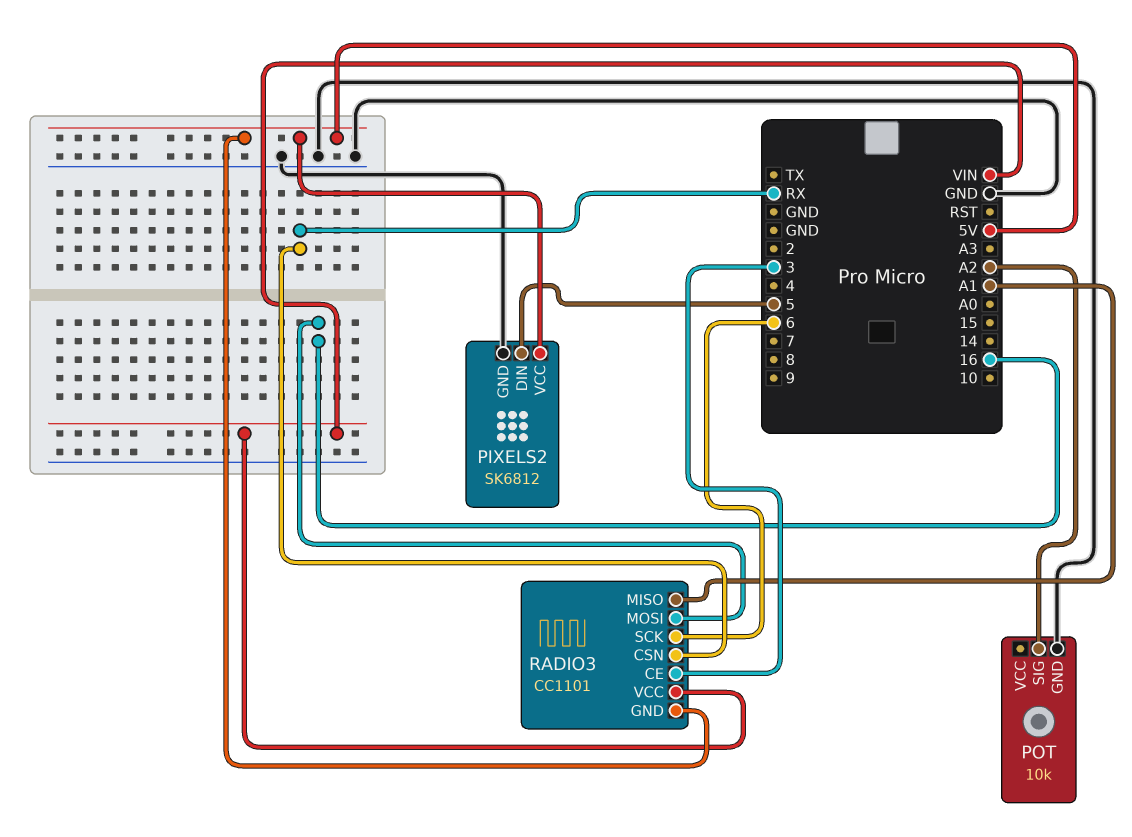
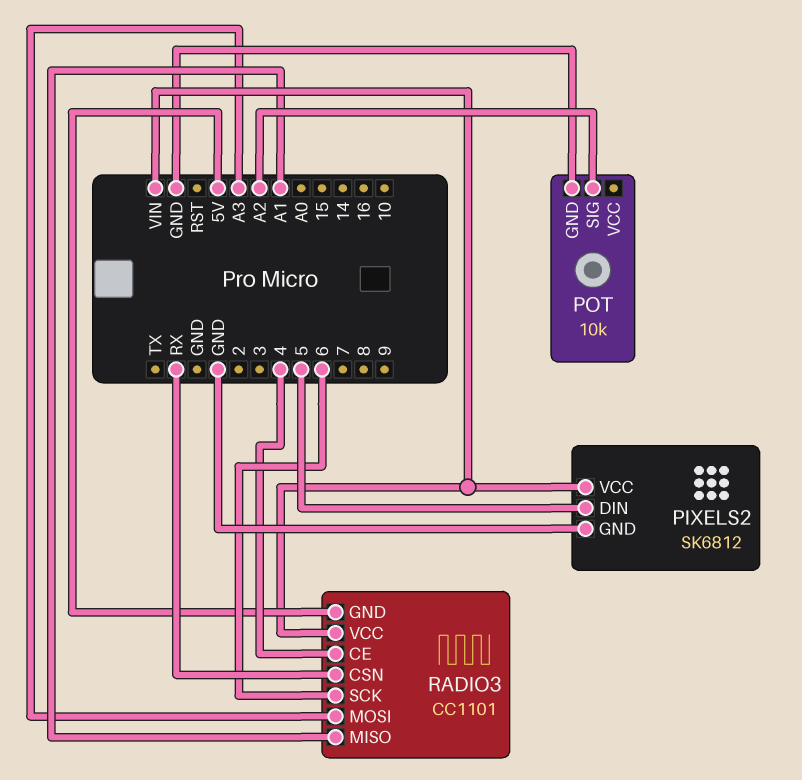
PIXELS2 pin VCC: 5V -> VIN
RADIO3 pin CE: 3 -> 4
RADIO3 pin MOSI: 16 -> A3

